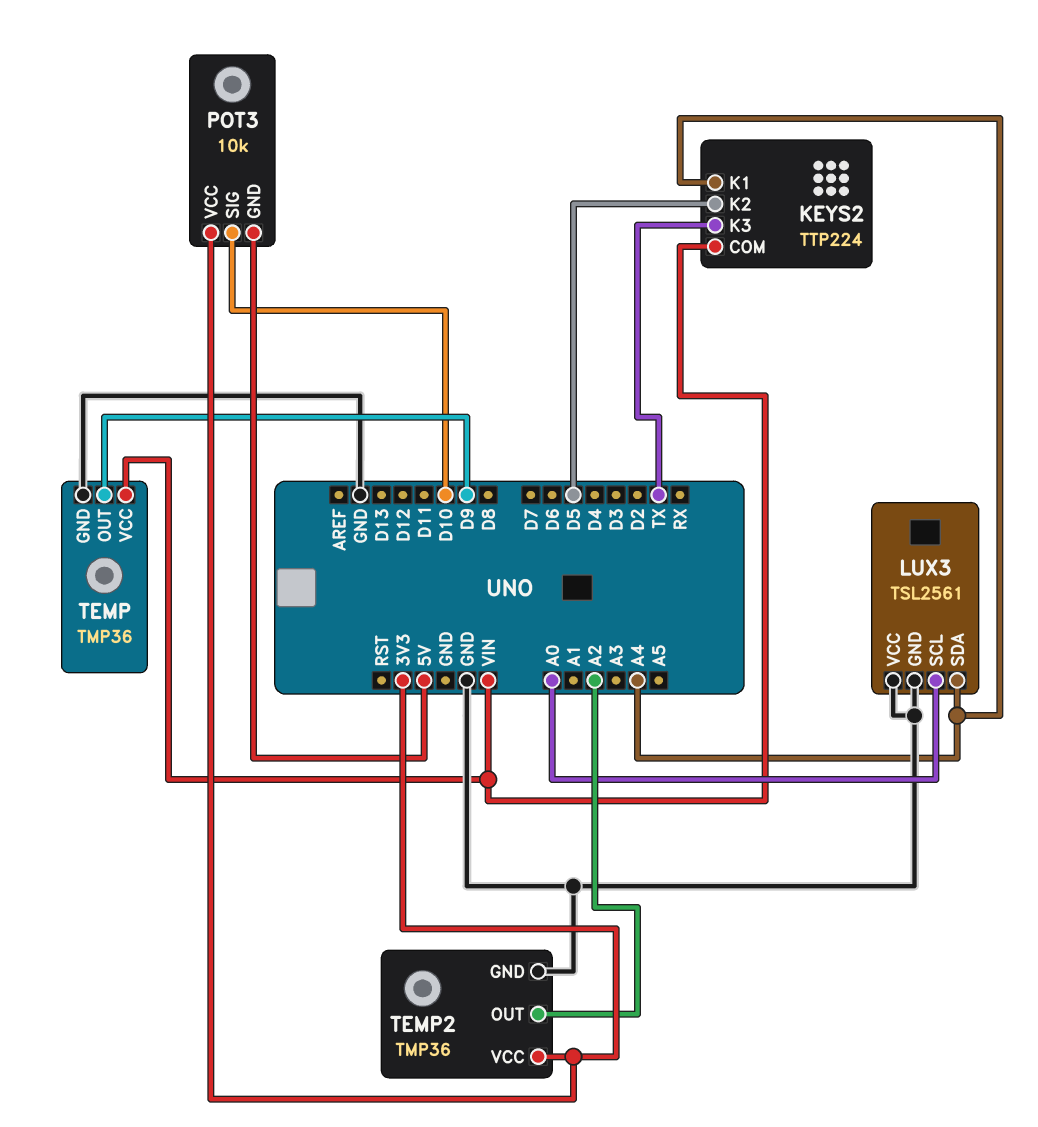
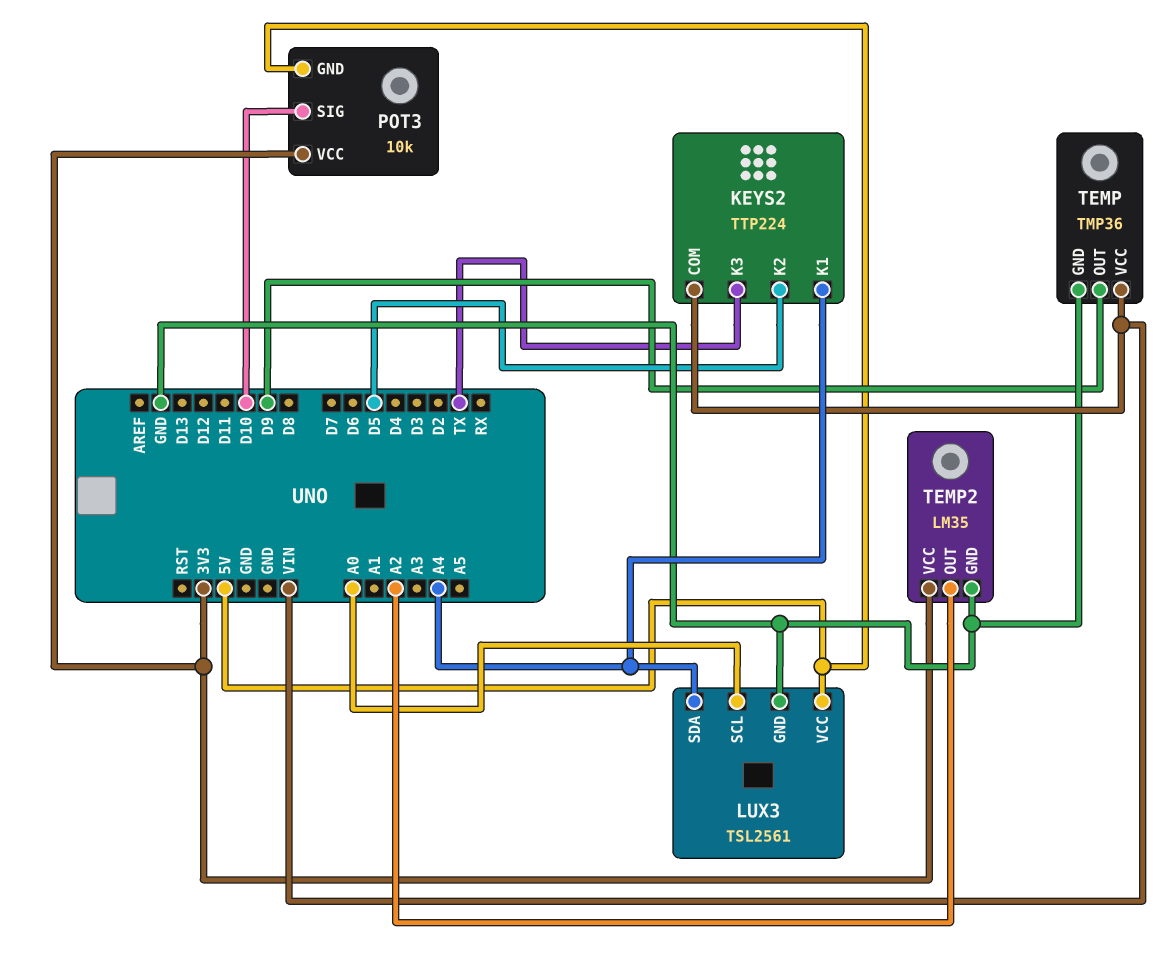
LUX3 pin VCC: GND -> 5V
TEMP2: TMP36 -> LM35

